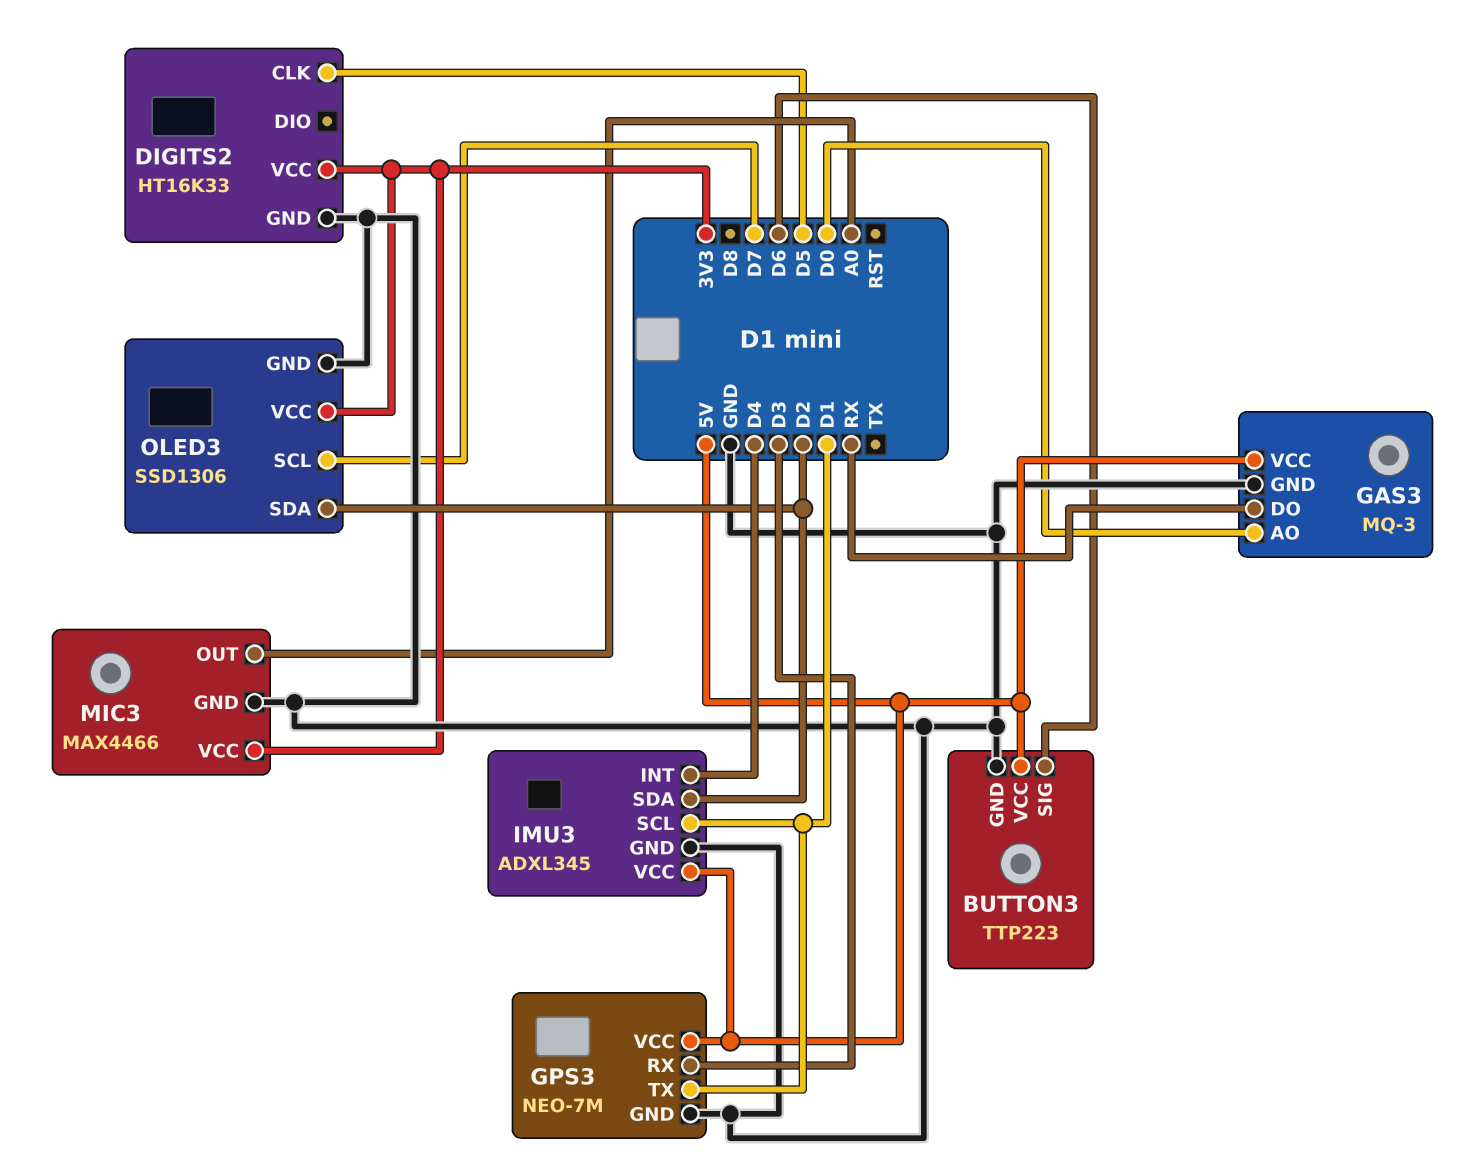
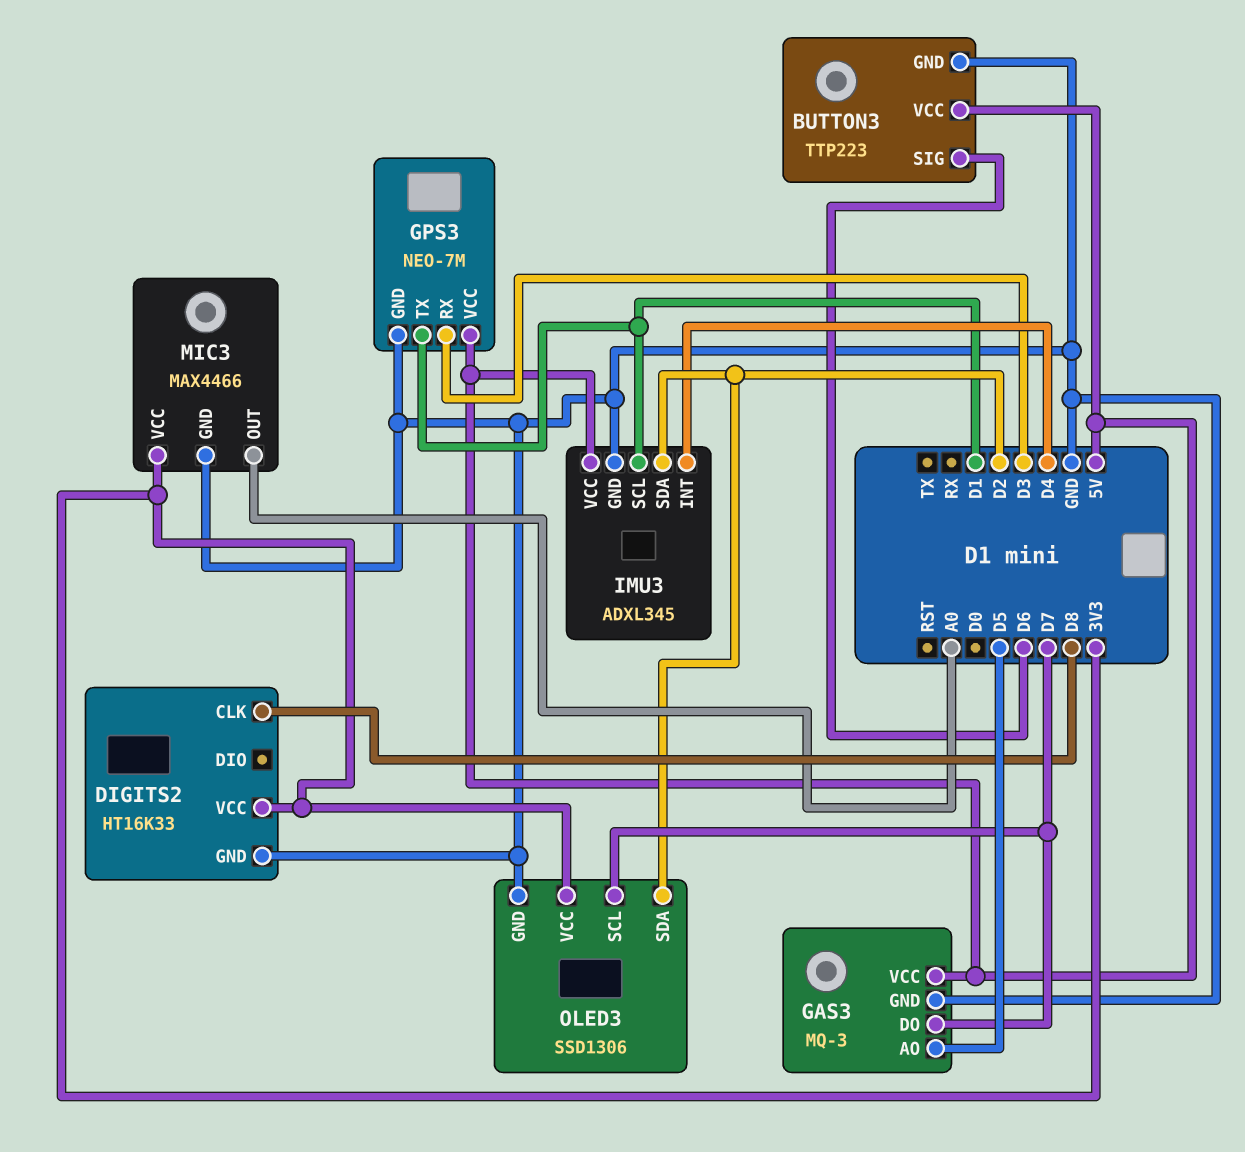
DIGITS2 pin CLK: D5 -> D8
GAS3 pin AO: D0 -> D5
GAS3 pin DO: RX -> D7

